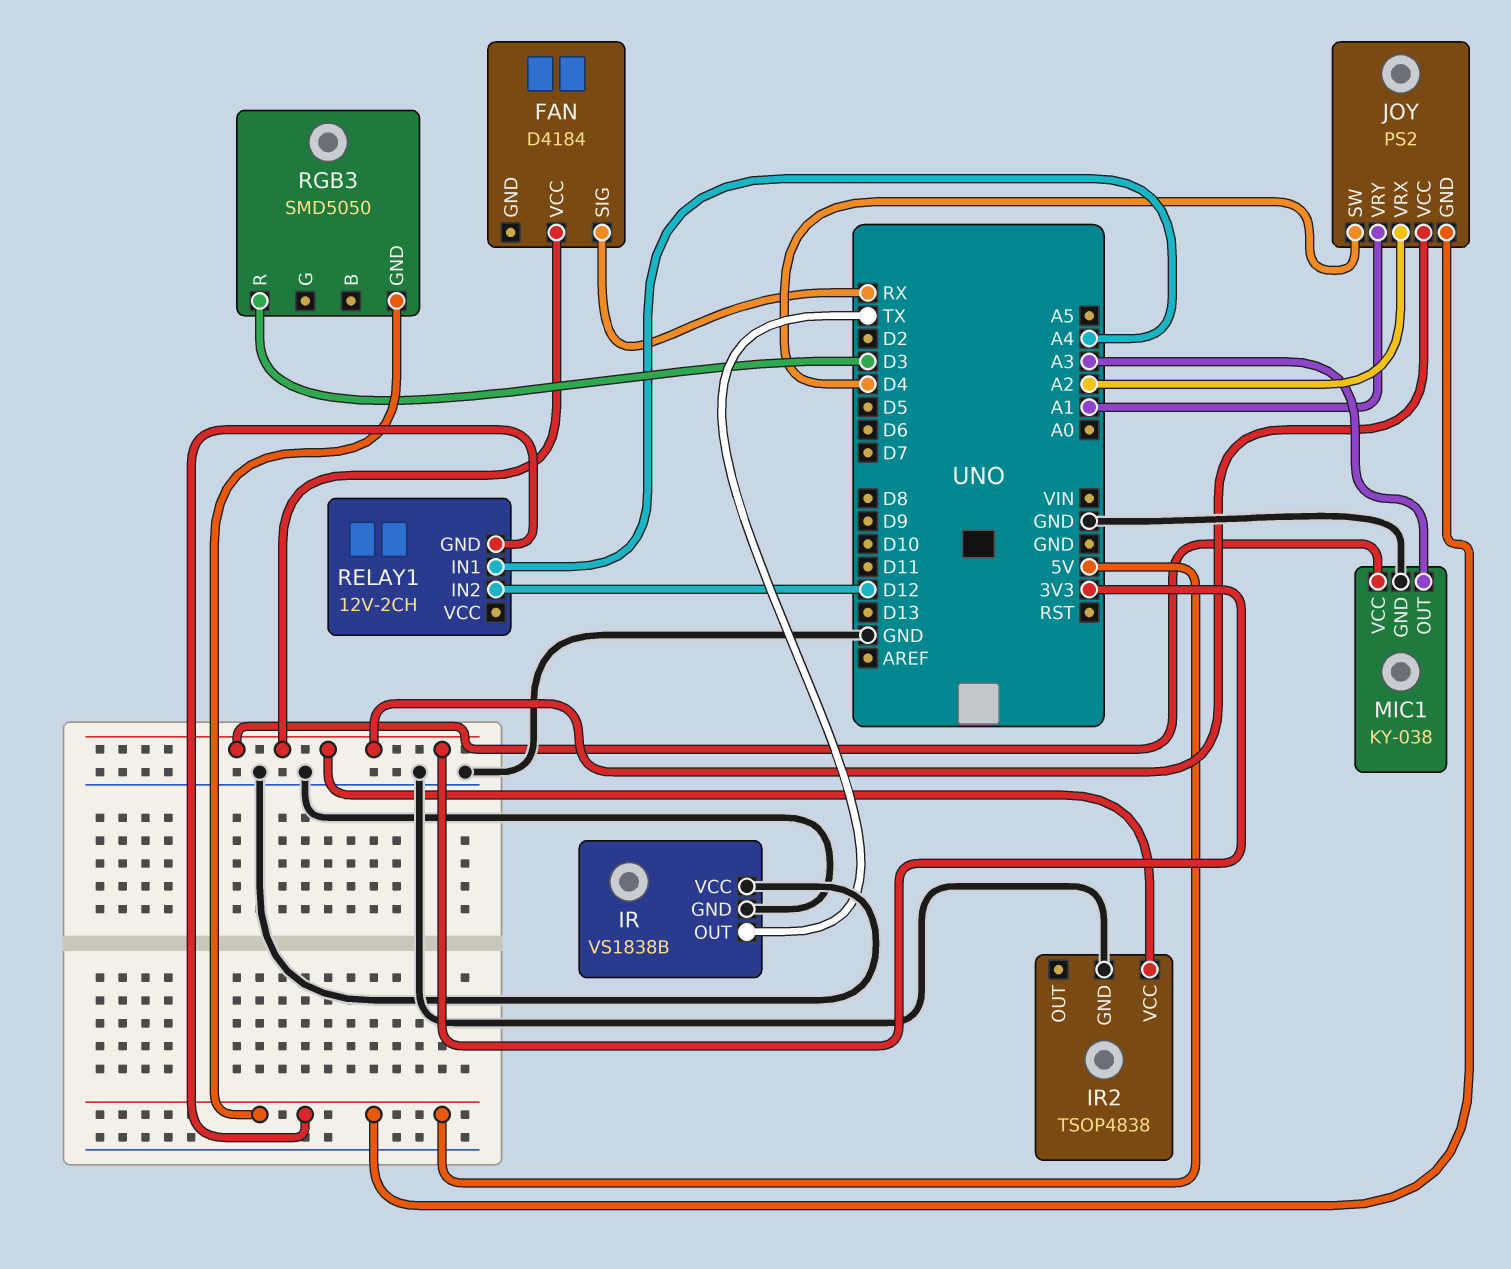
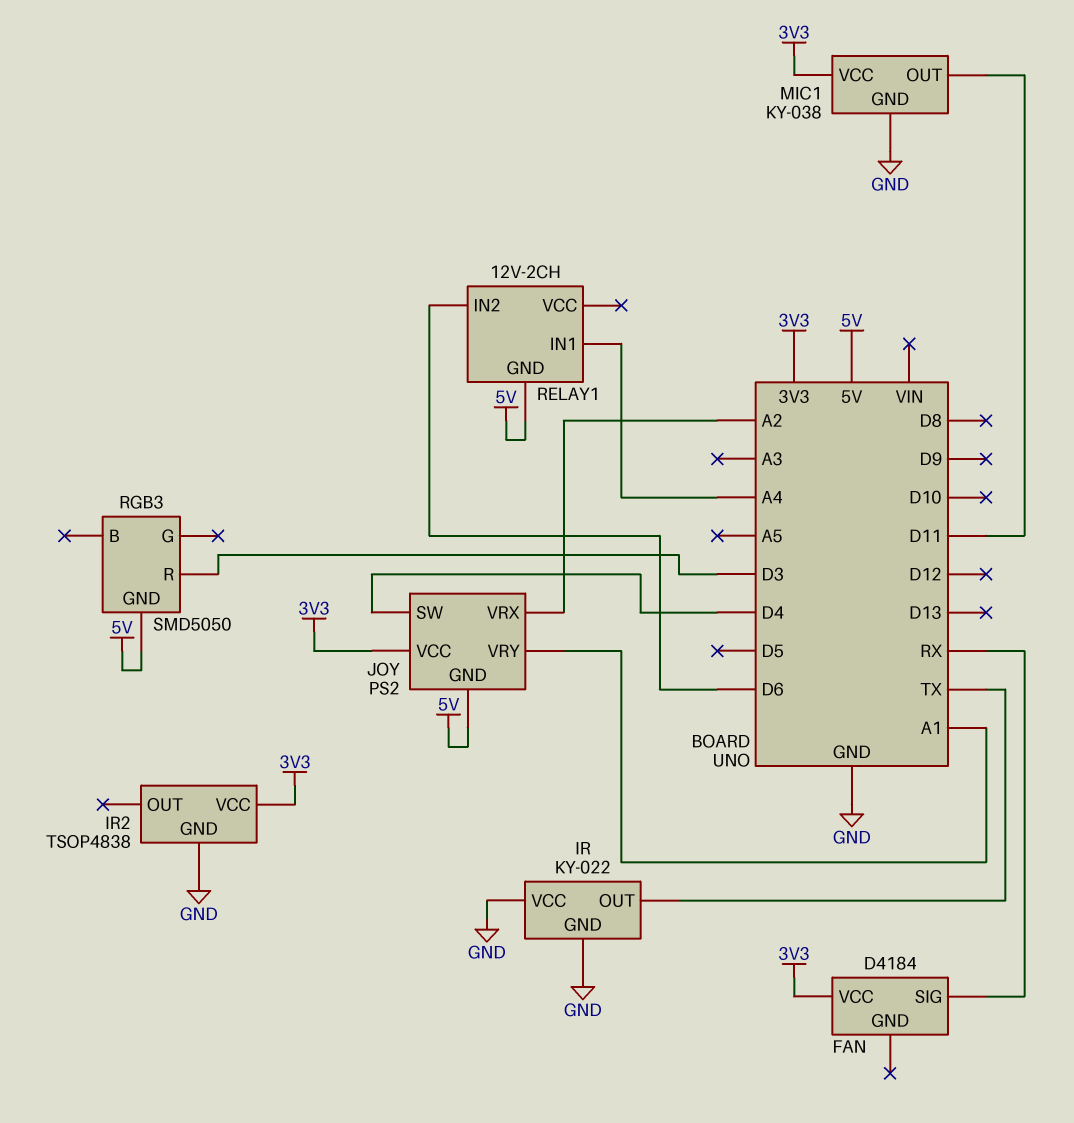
IR: VS1838B -> KY-022
MIC1 pin OUT: A3 -> D11
RELAY1 pin IN2: D12 -> D6

